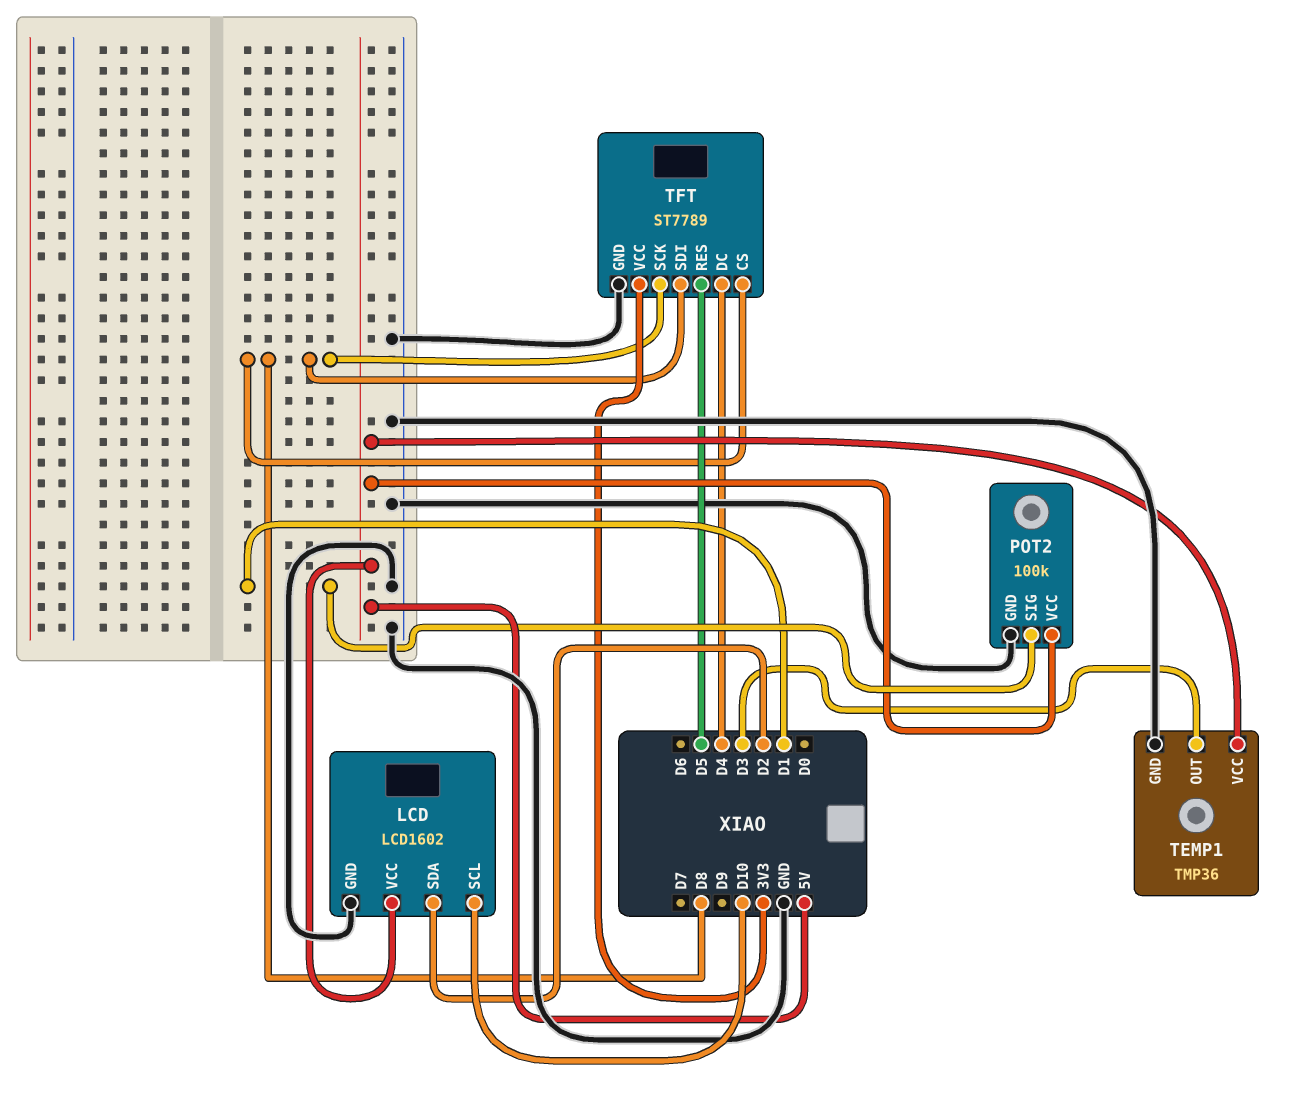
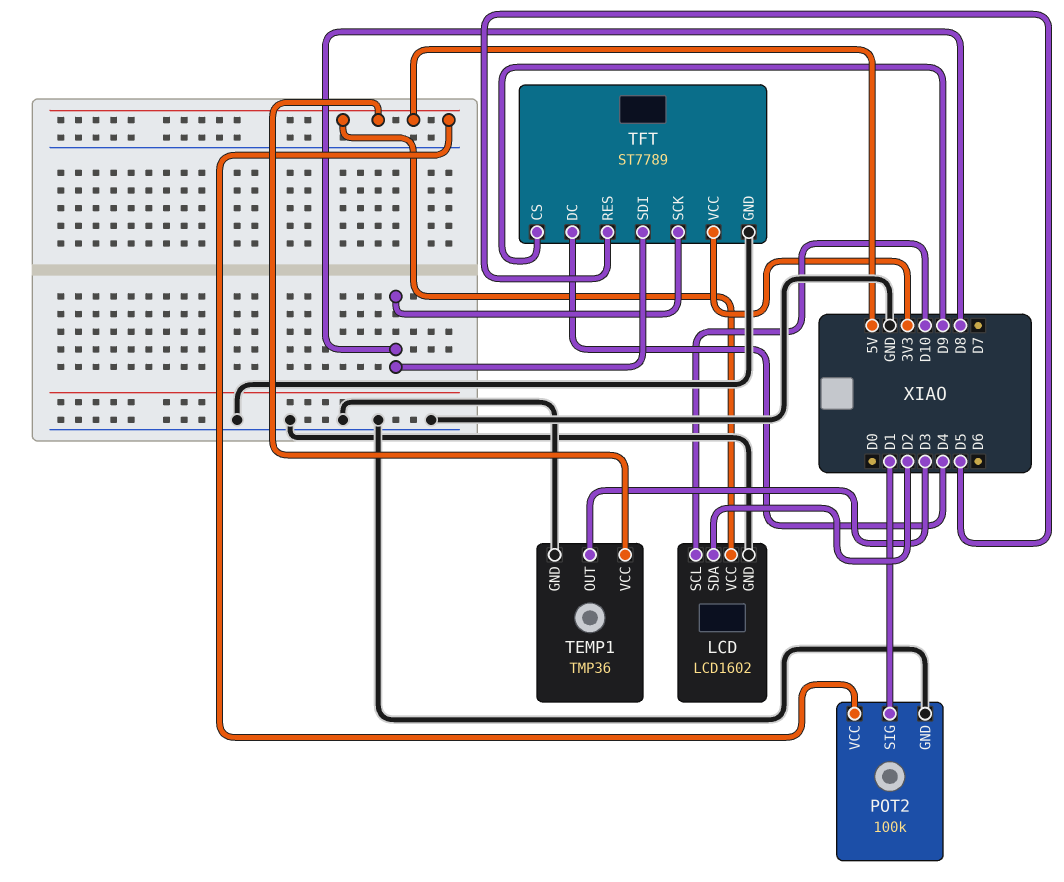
TFT pin CS: D8 -> D9

